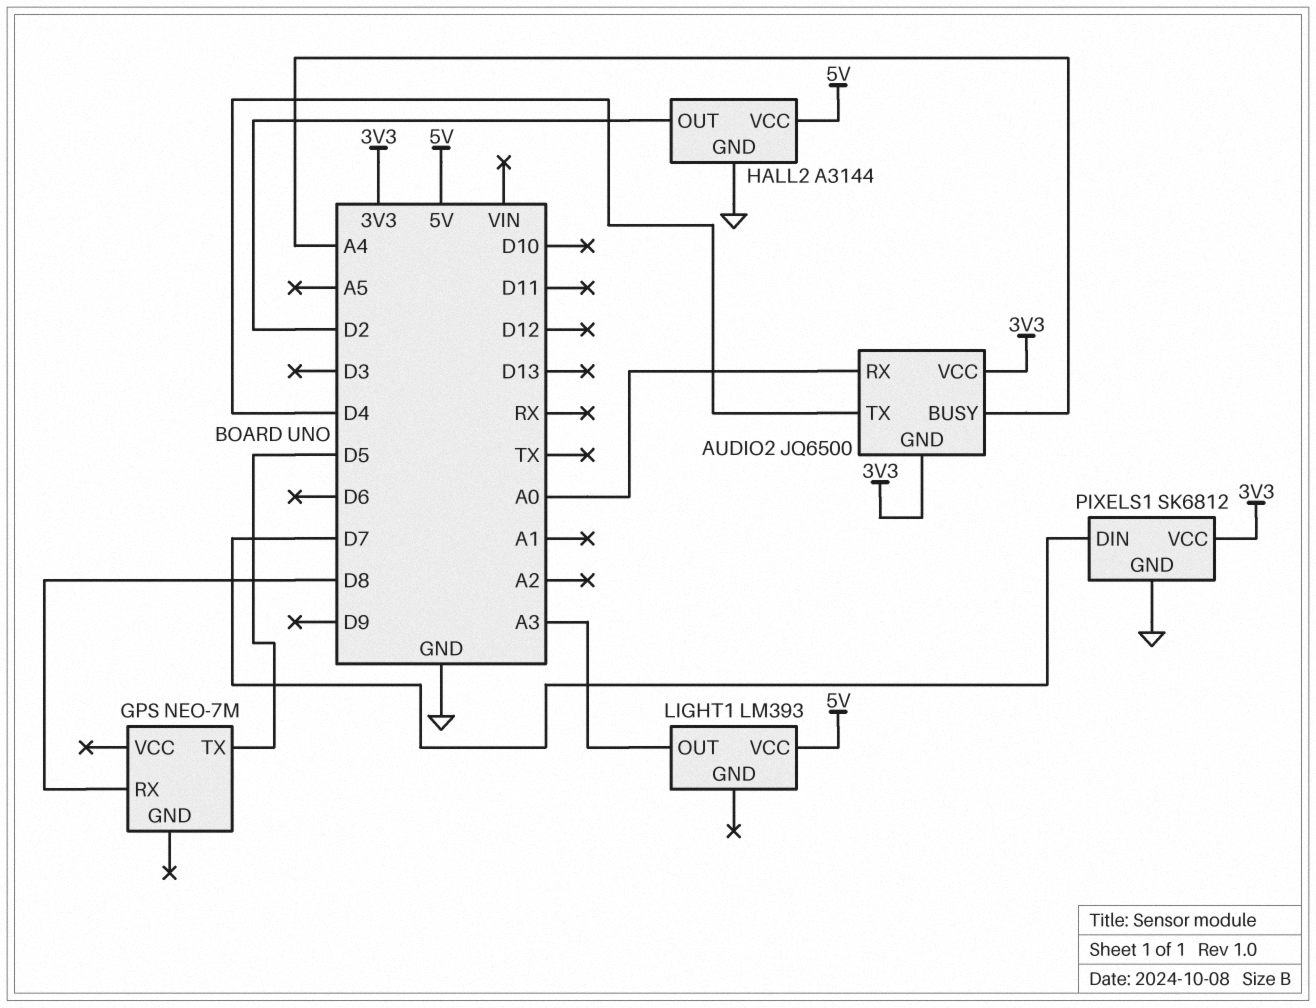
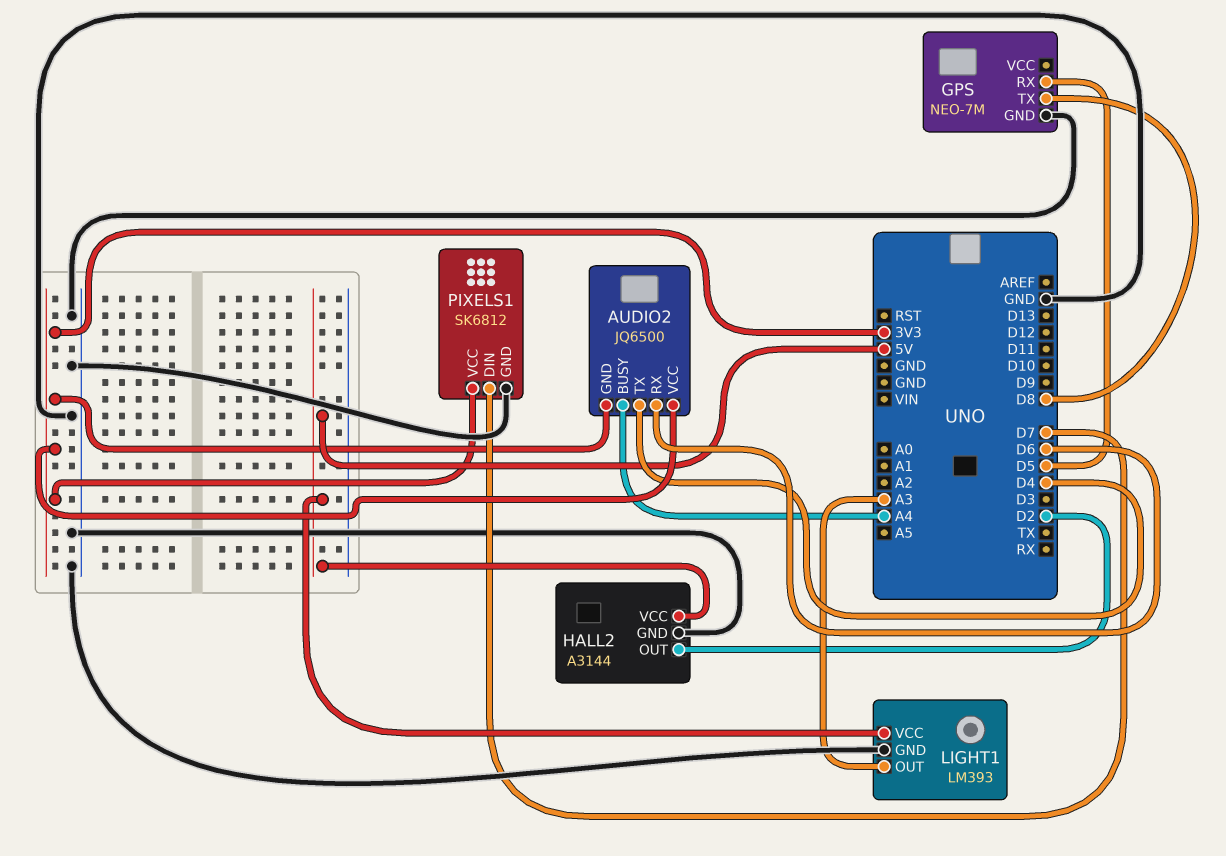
AUDIO2 pin RX: A0 -> D6
GPS pin GND: none -> GND
GPS pin RX: D8 -> D5
GPS pin TX: D5 -> D8
LIGHT1 pin GND: none -> GND

